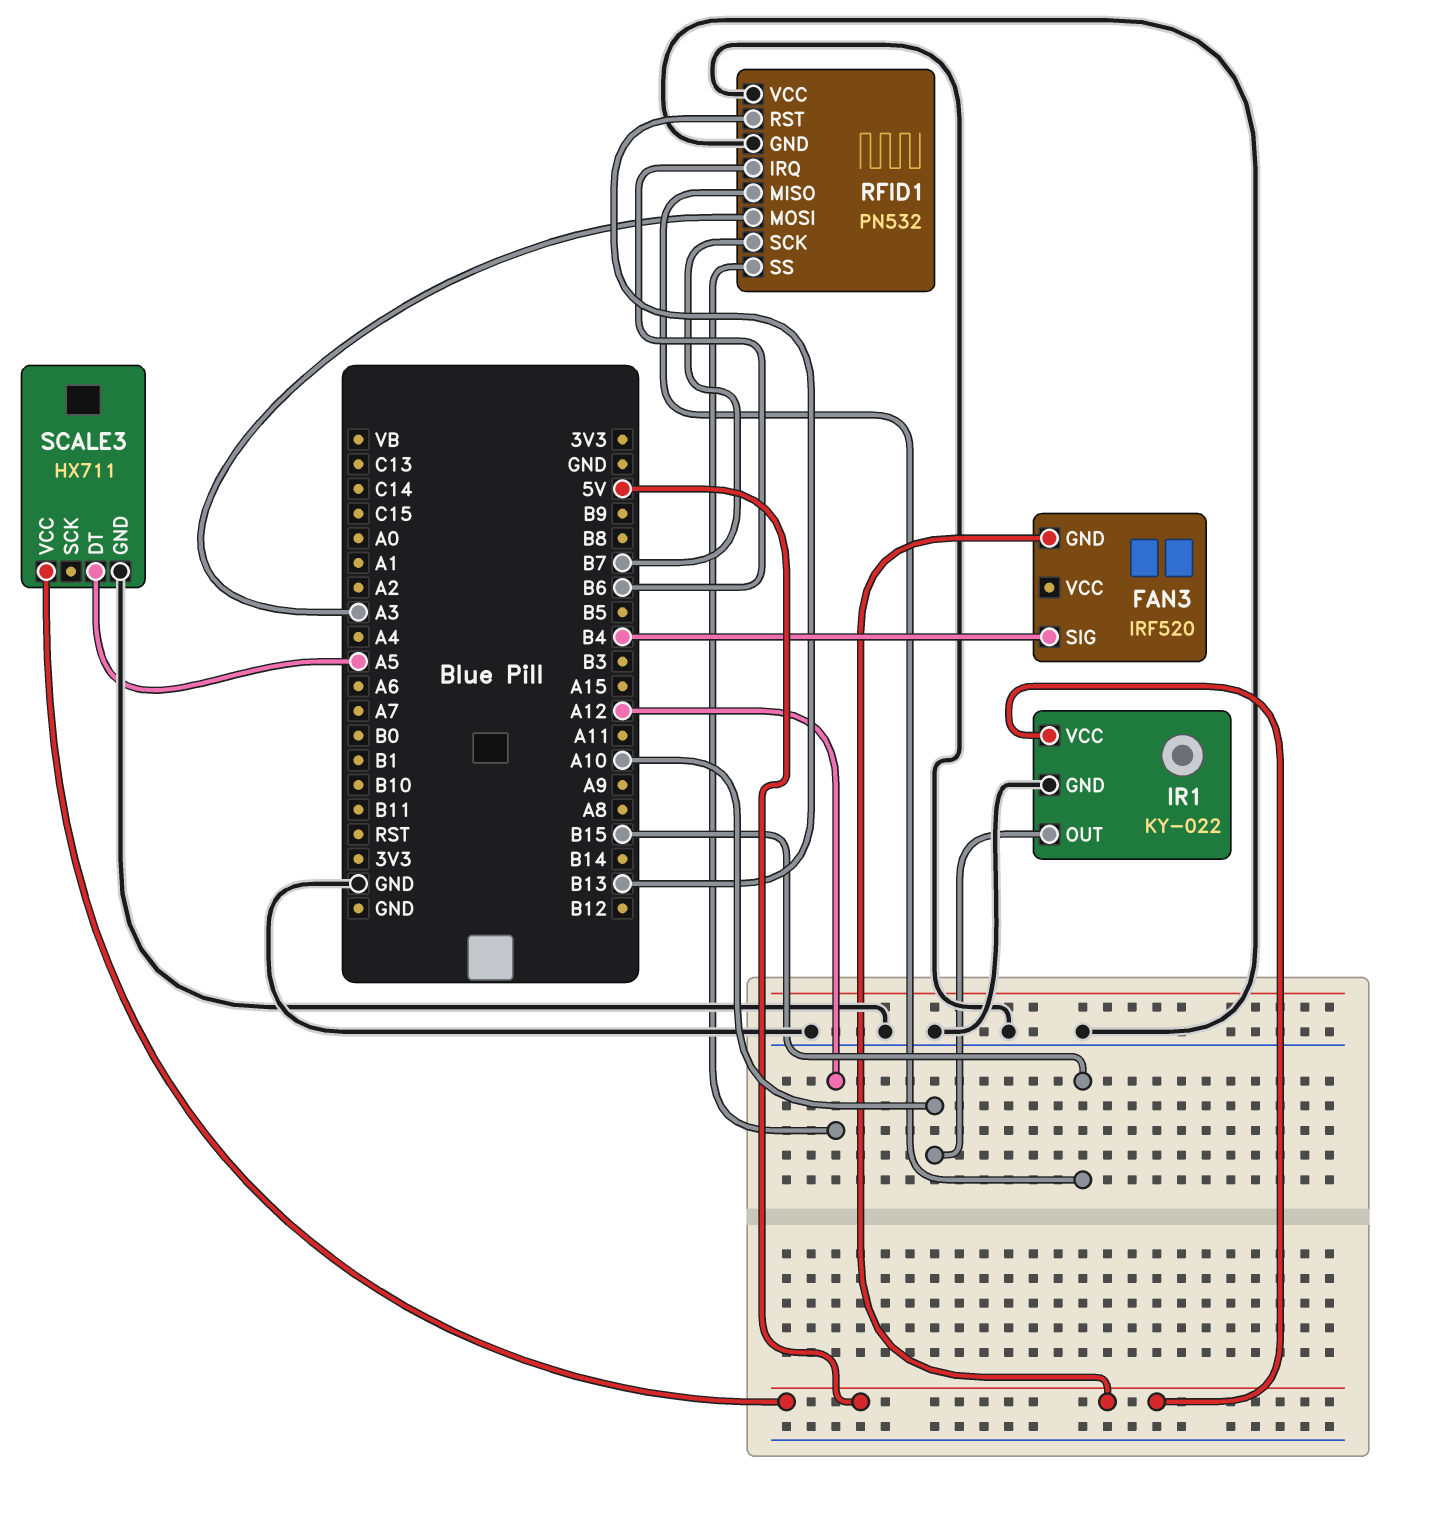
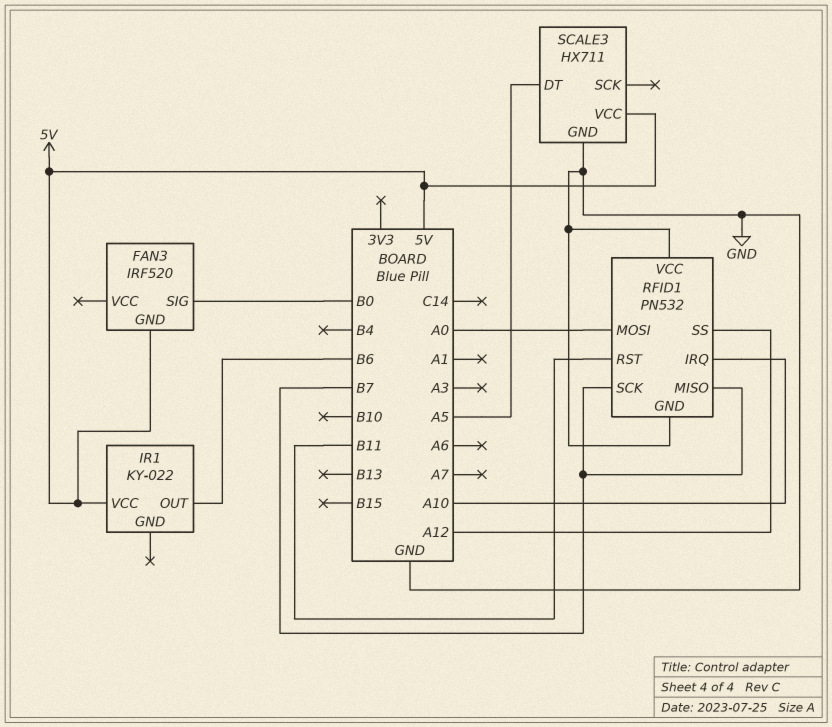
FAN3 pin SIG: B4 -> B0
IR1 pin GND: GND -> none
IR1 pin OUT: A10 -> B6
RFID1 pin IRQ: B6 -> A10
RFID1 pin MISO: B15 -> B7
RFID1 pin MOSI: A3 -> A0
RFID1 pin RST: B13 -> B11

